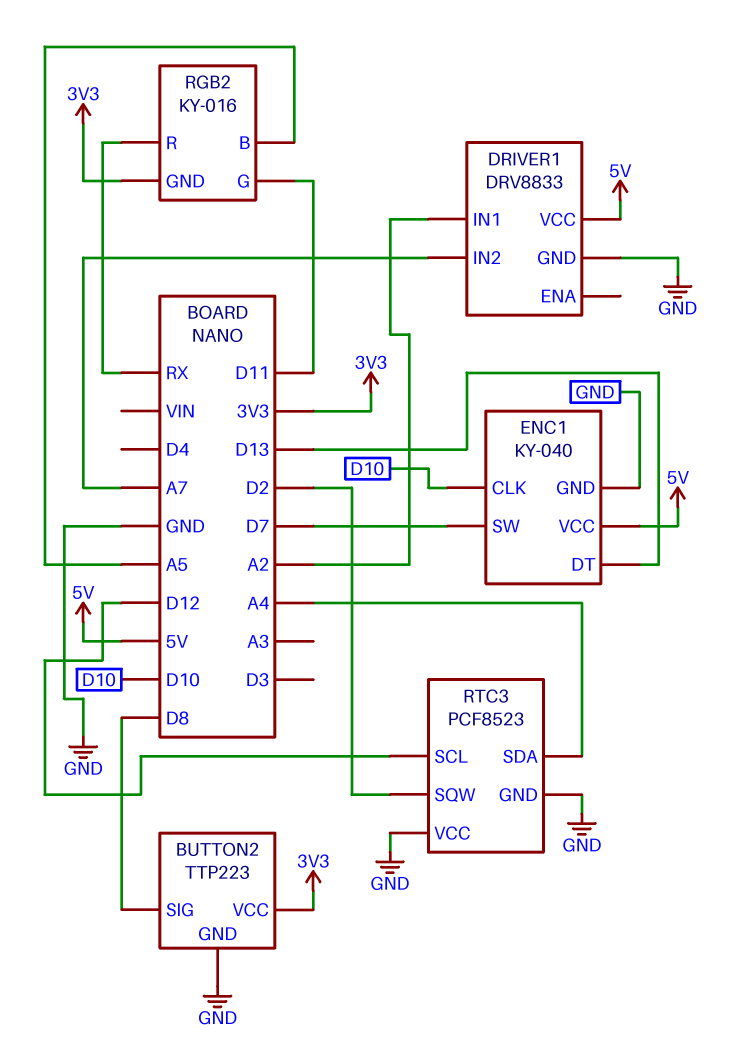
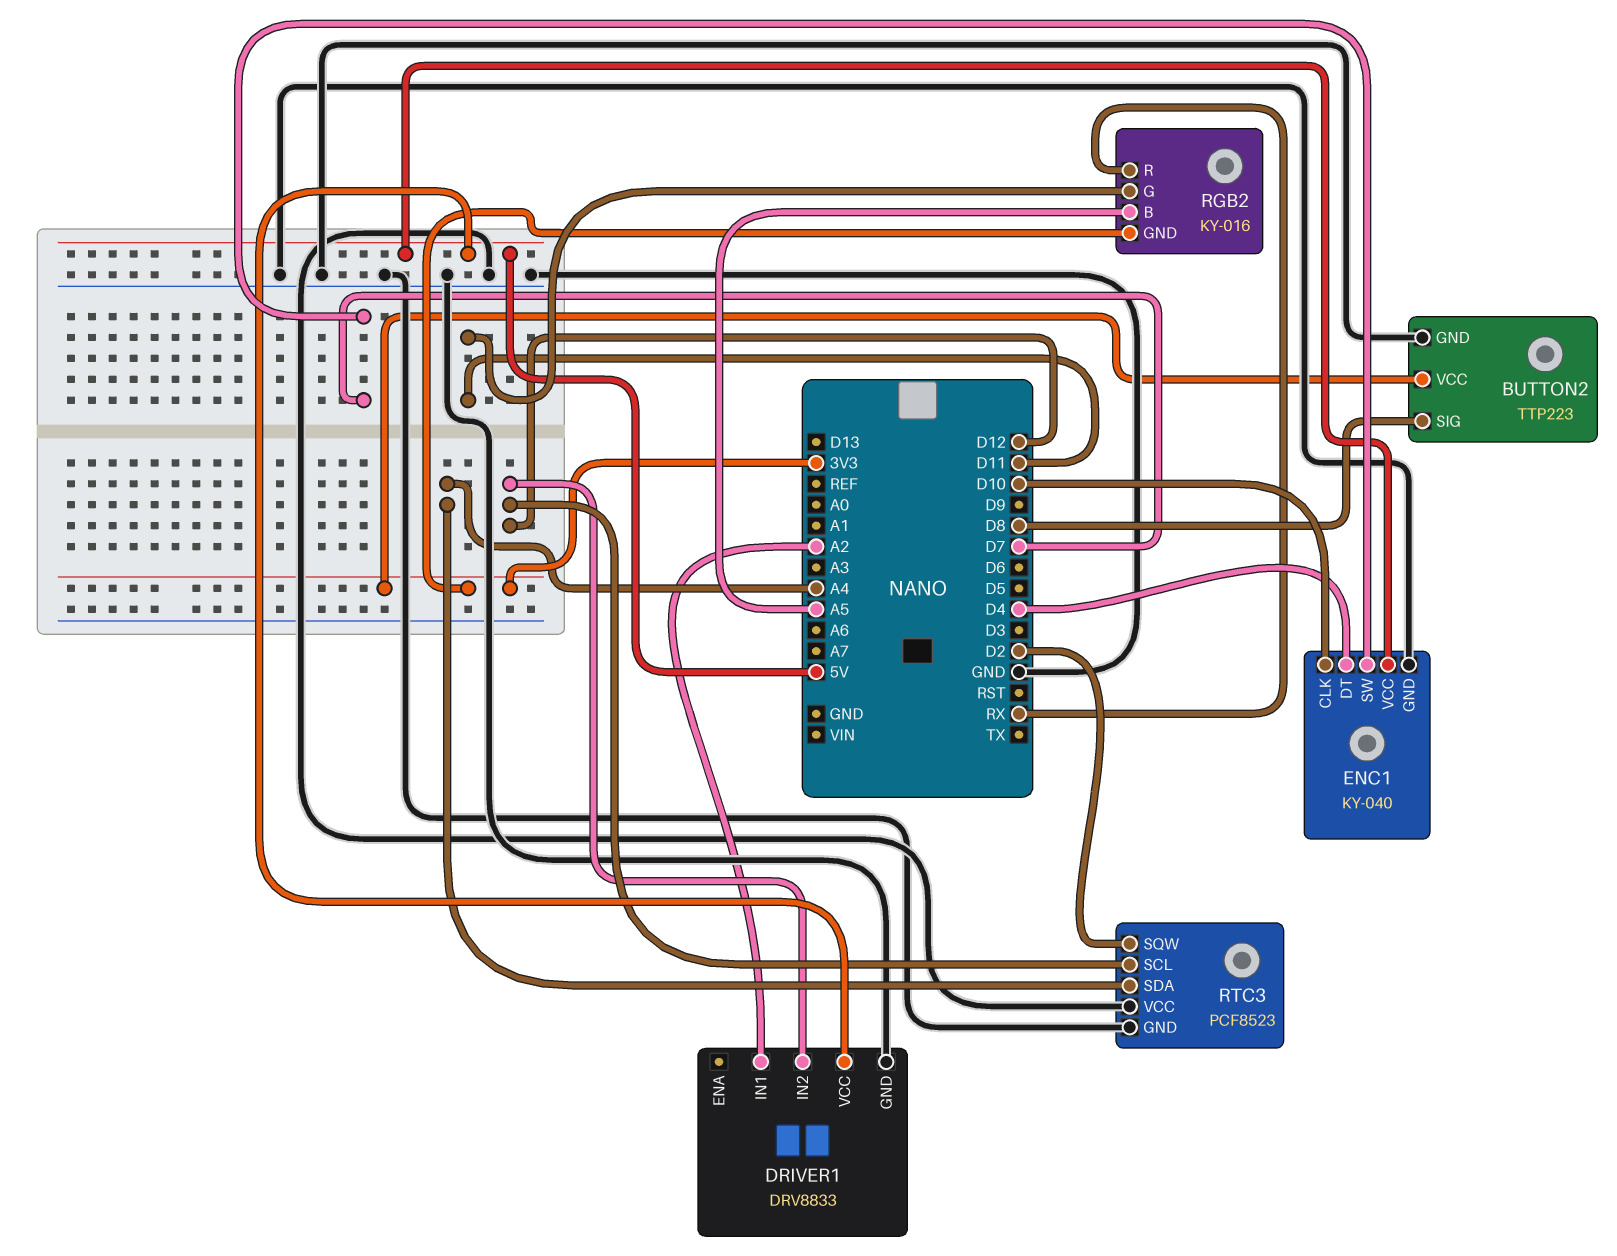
DRIVER1 pin IN2: A7 -> D12
ENC1 pin DT: D13 -> D4

